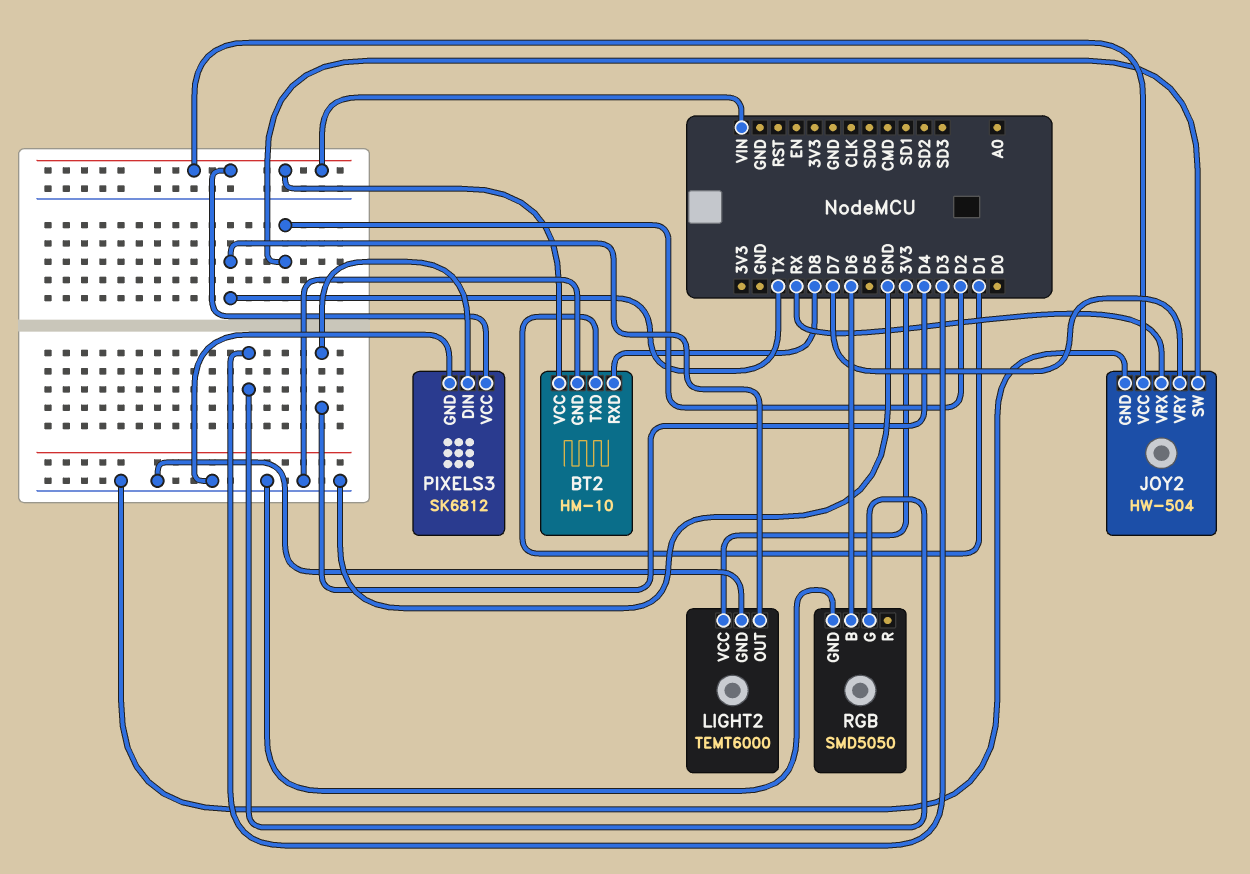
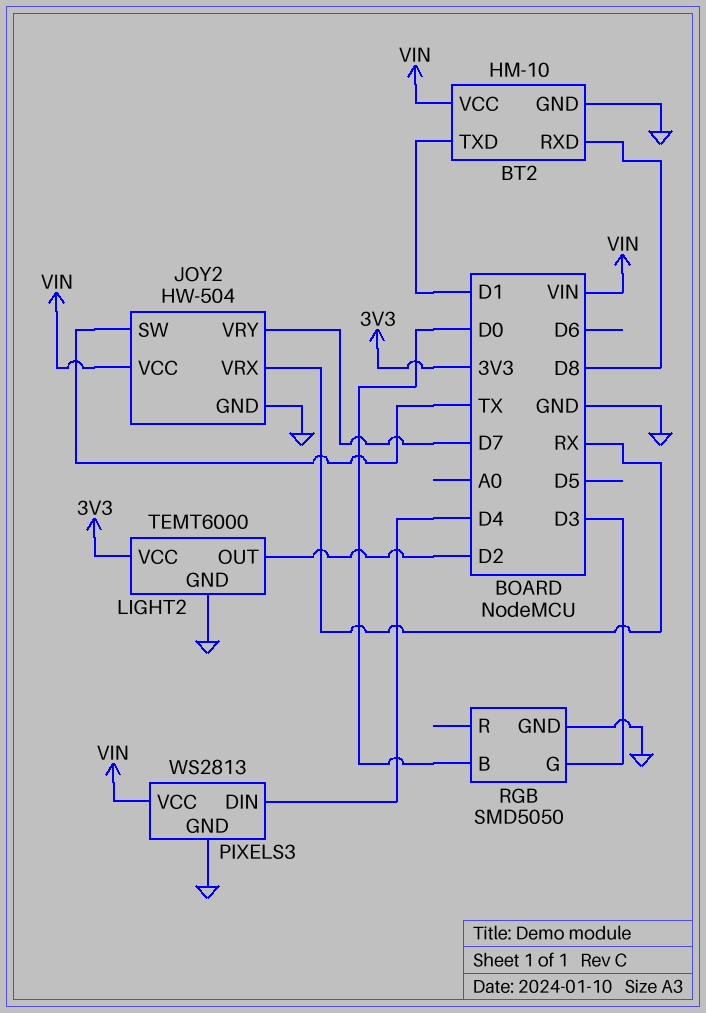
JOY2 pin SW: D2 -> TX
LIGHT2 pin OUT: TX -> D2
PIXELS3: SK6812 -> WS2813
RGB pin B: D6 -> D0

